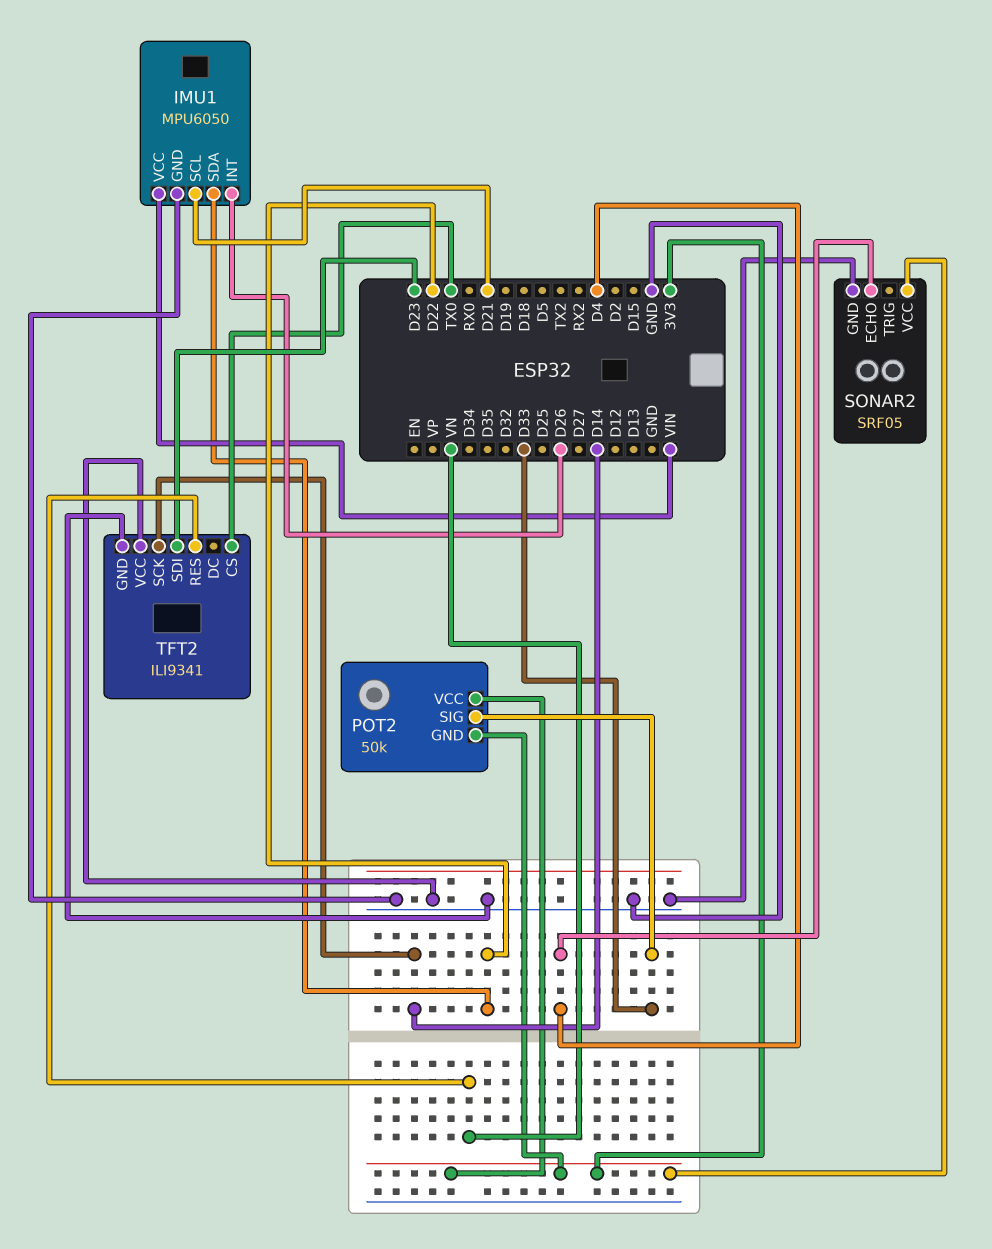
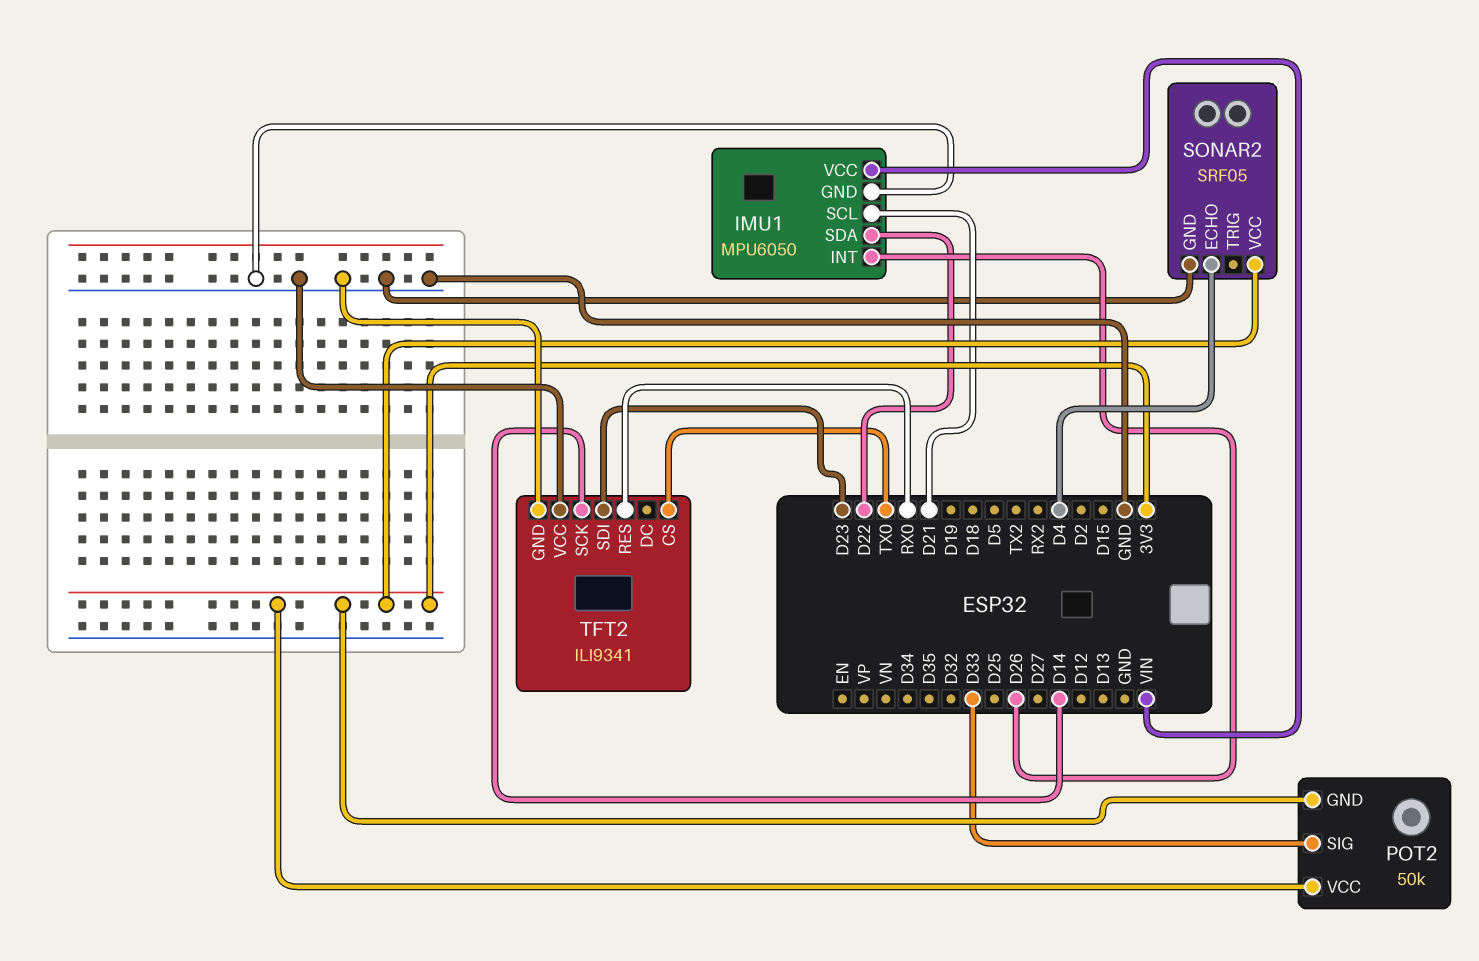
TFT2 pin RES: VN -> RX0

